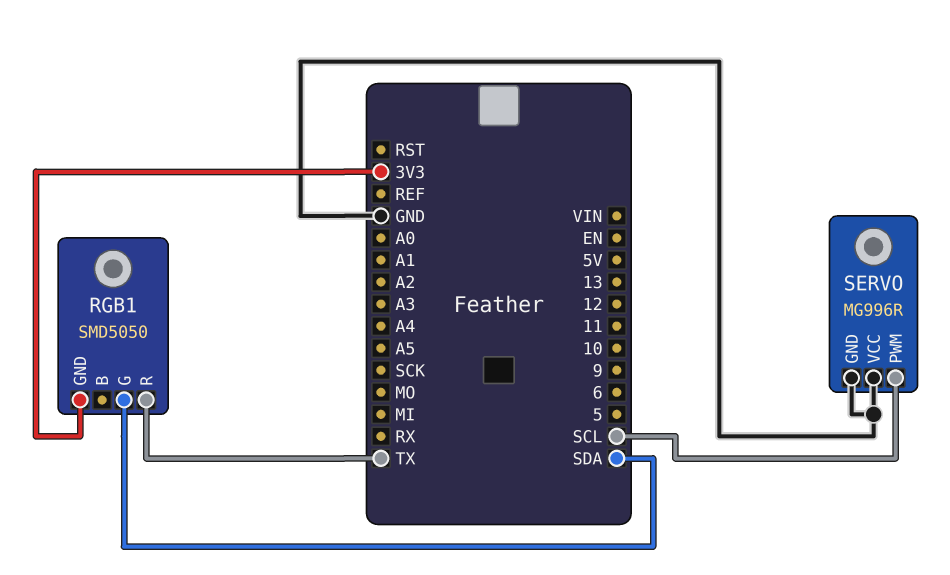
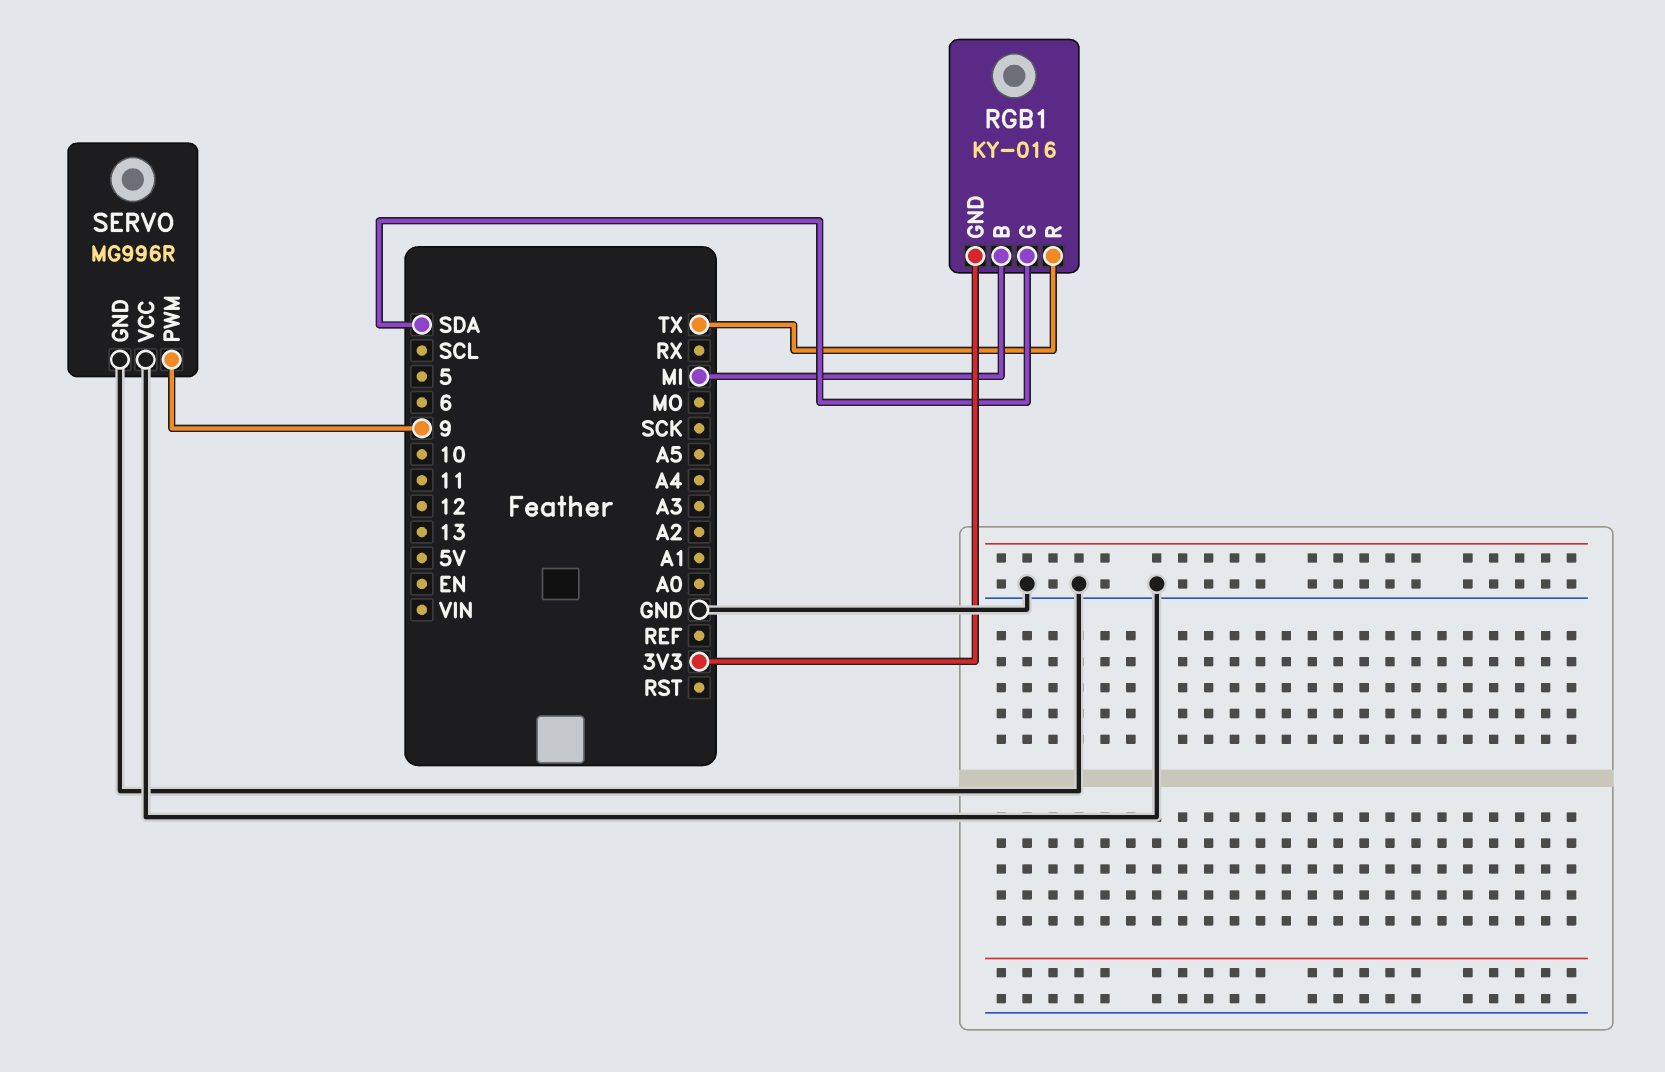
RGB1: SMD5050 -> KY-016
RGB1 pin B: none -> MI
SERVO pin PWM: SCL -> 9

